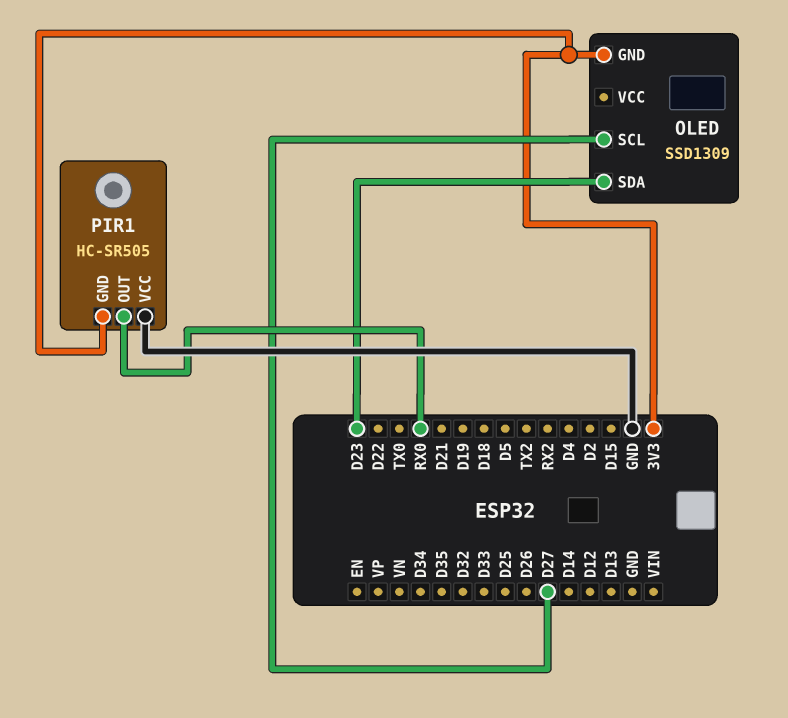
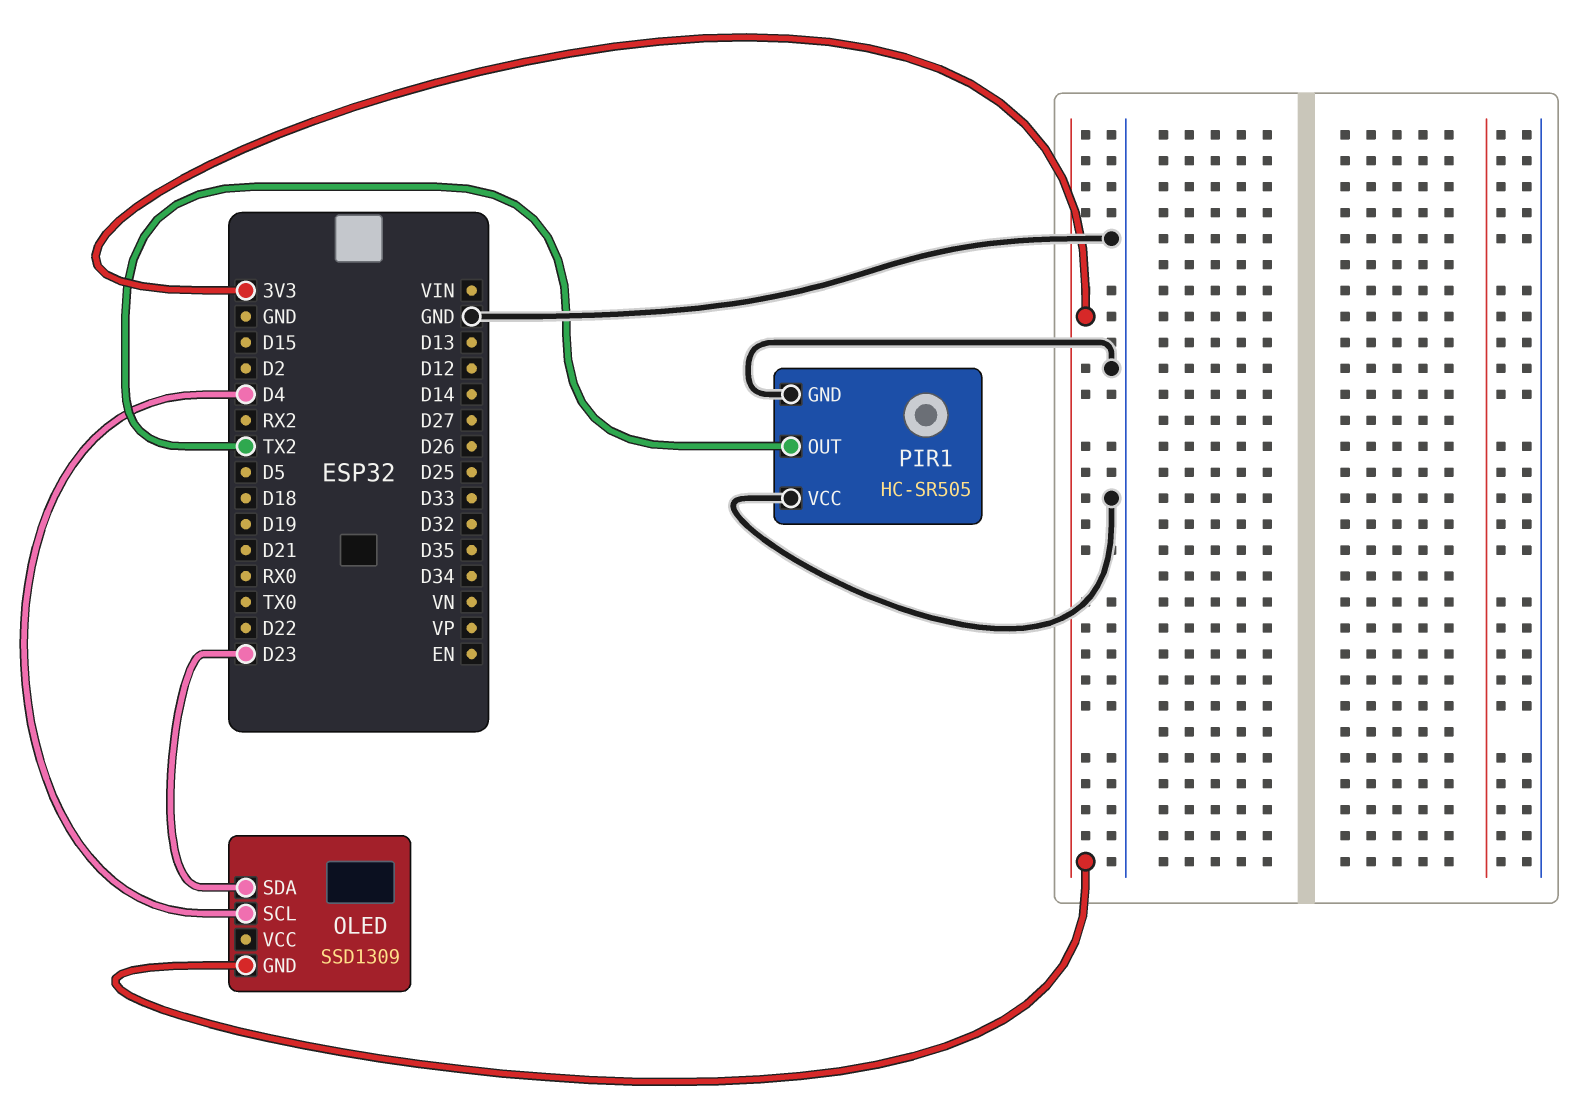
OLED pin SCL: D27 -> D4
PIR1 pin GND: 3V3 -> GND
PIR1 pin OUT: RX0 -> TX2

